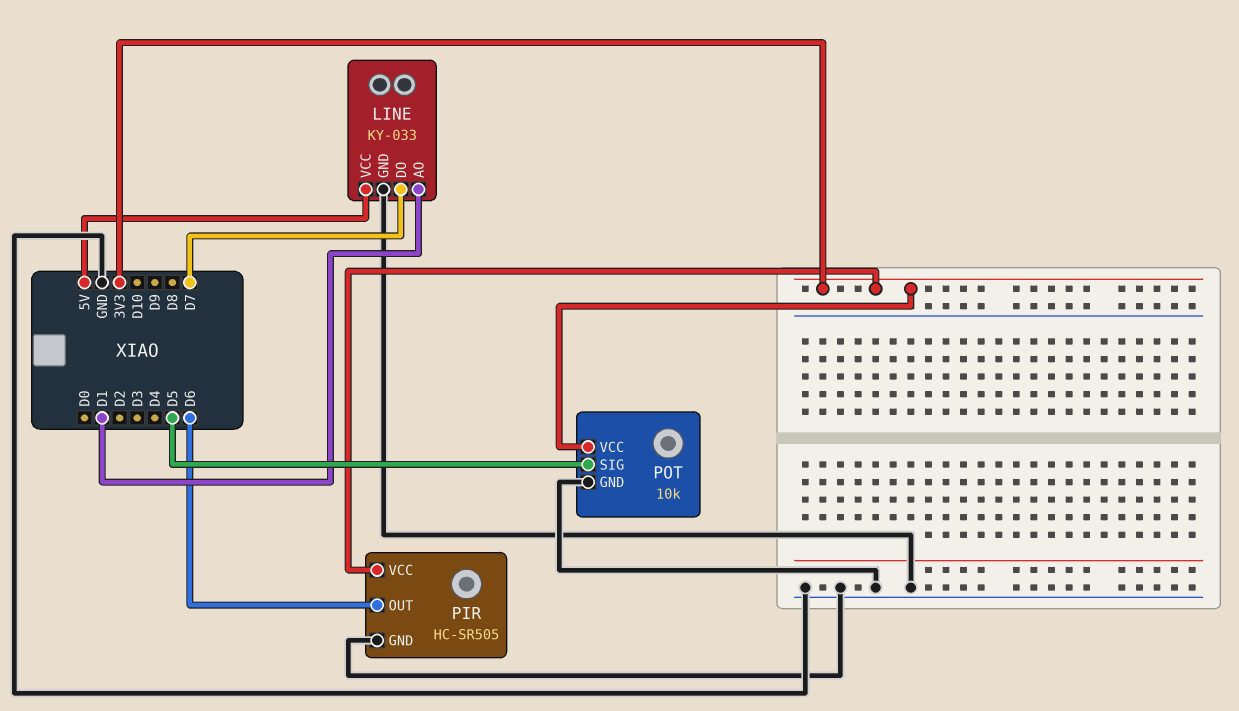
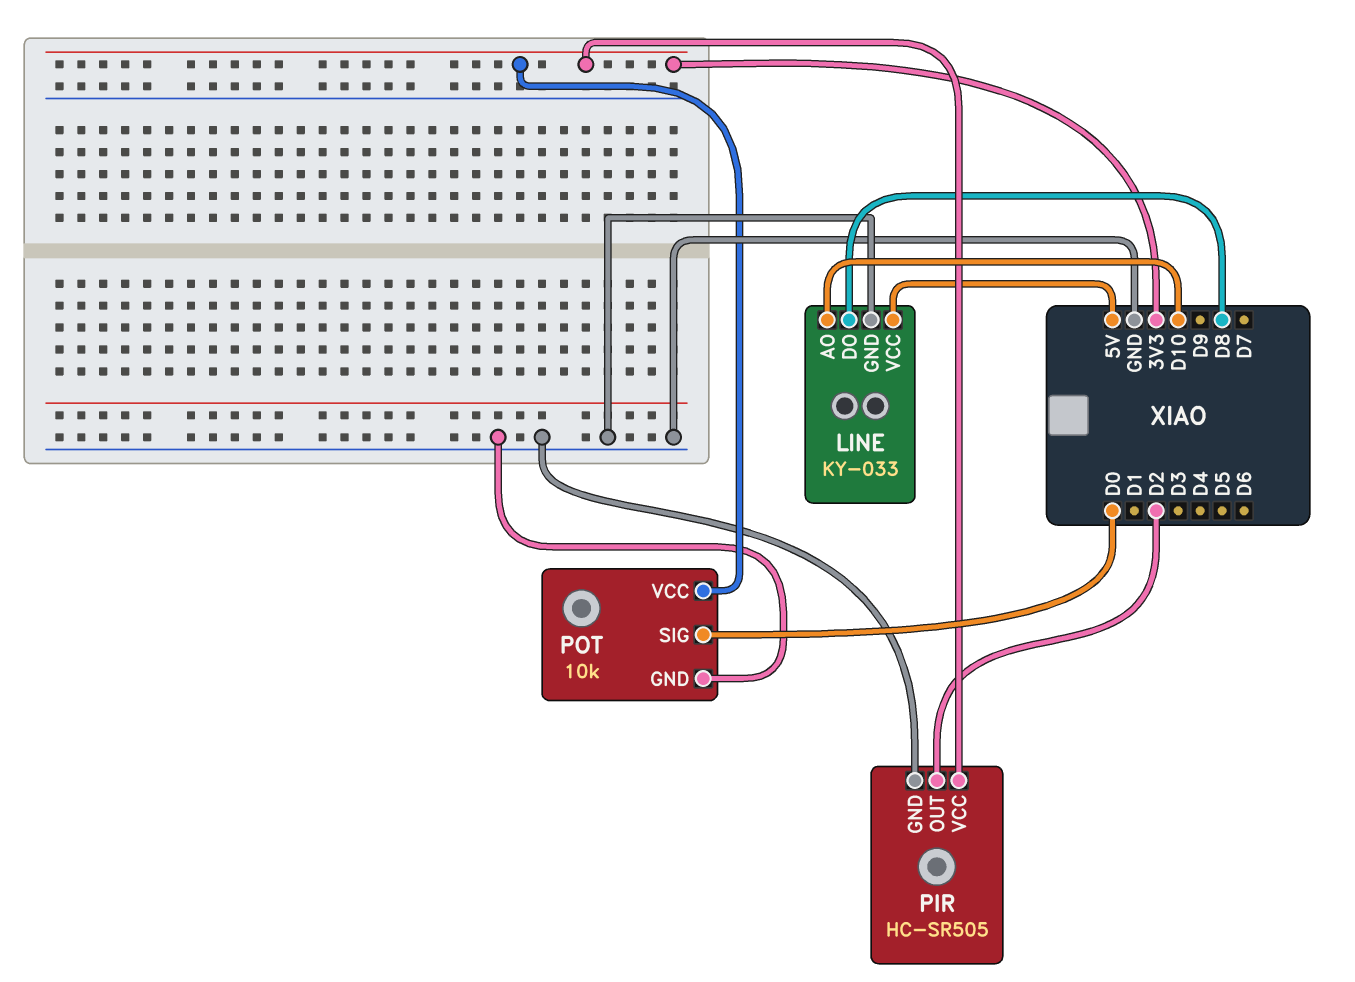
LINE pin AO: D1 -> D10
LINE pin DO: D7 -> D8
PIR pin OUT: D6 -> D2
POT pin SIG: D5 -> D0

